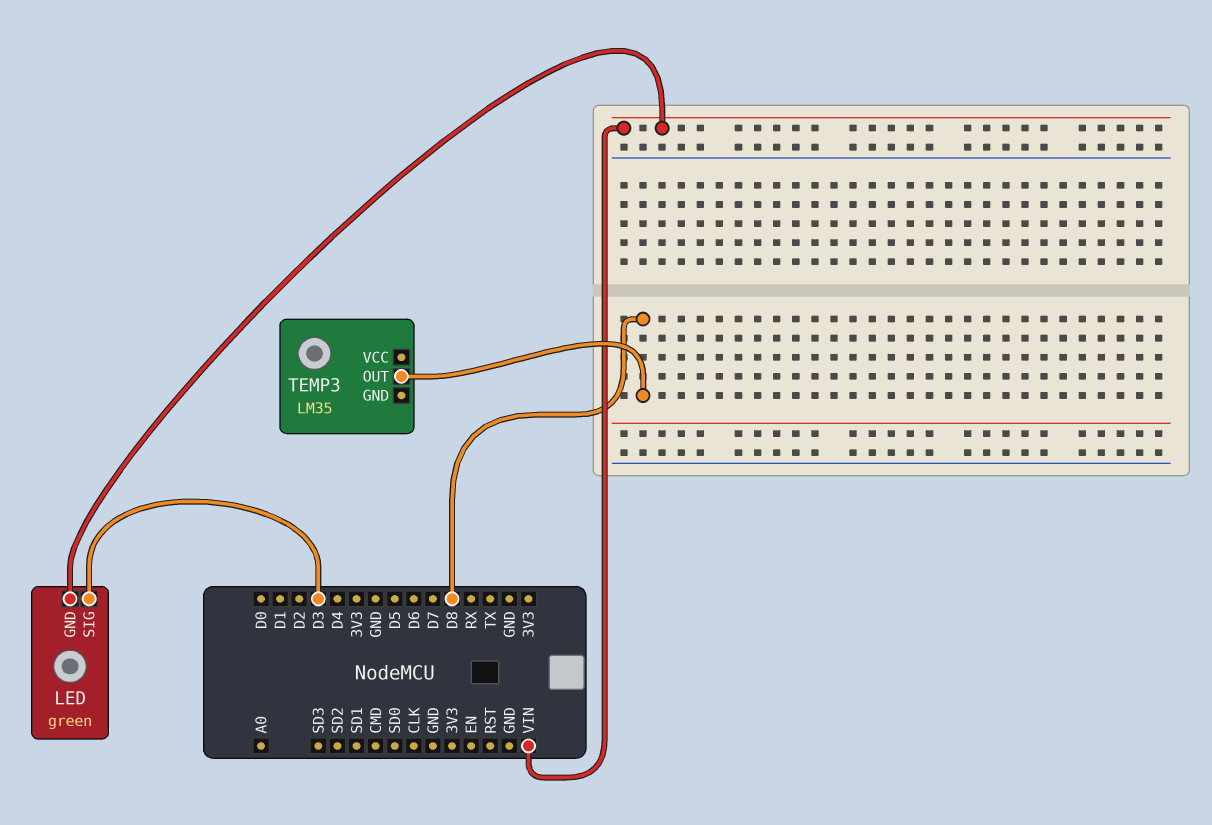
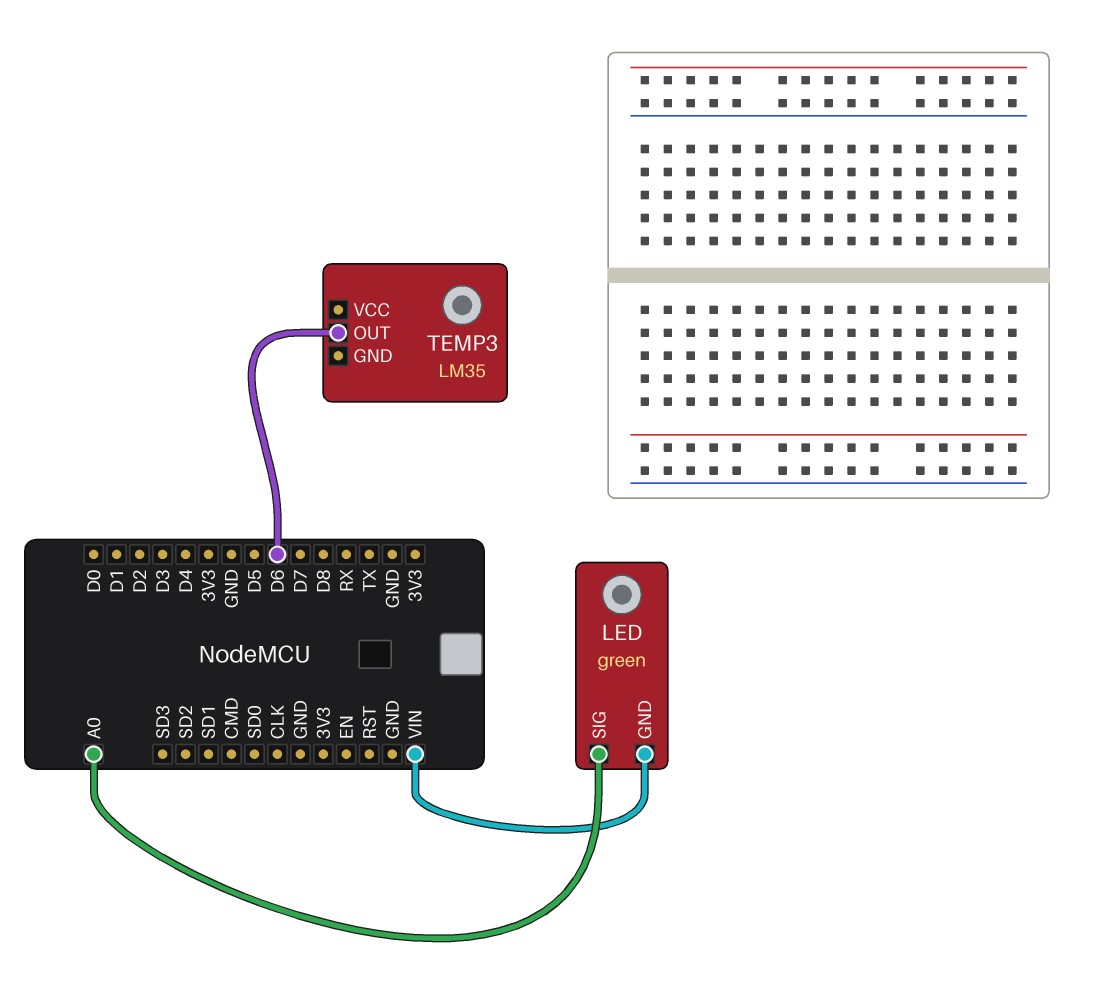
LED pin SIG: D3 -> A0
TEMP3 pin OUT: D8 -> D6

